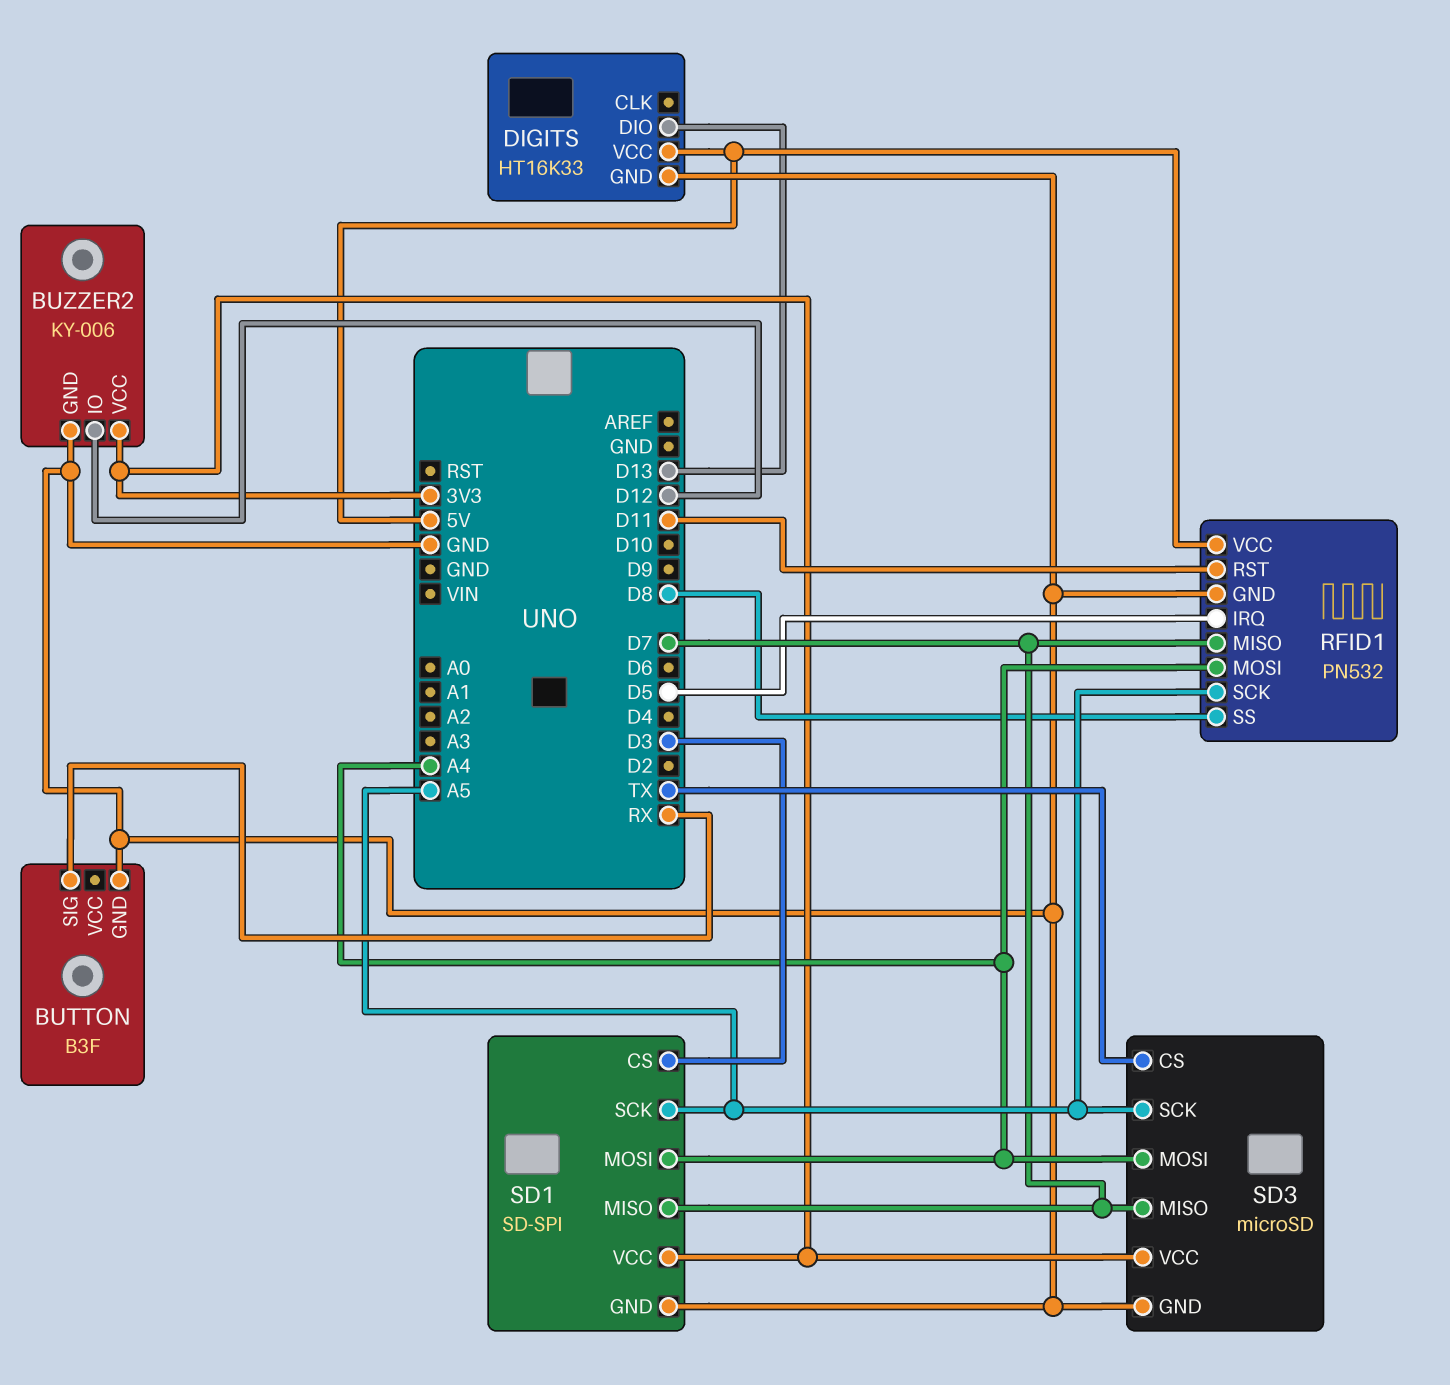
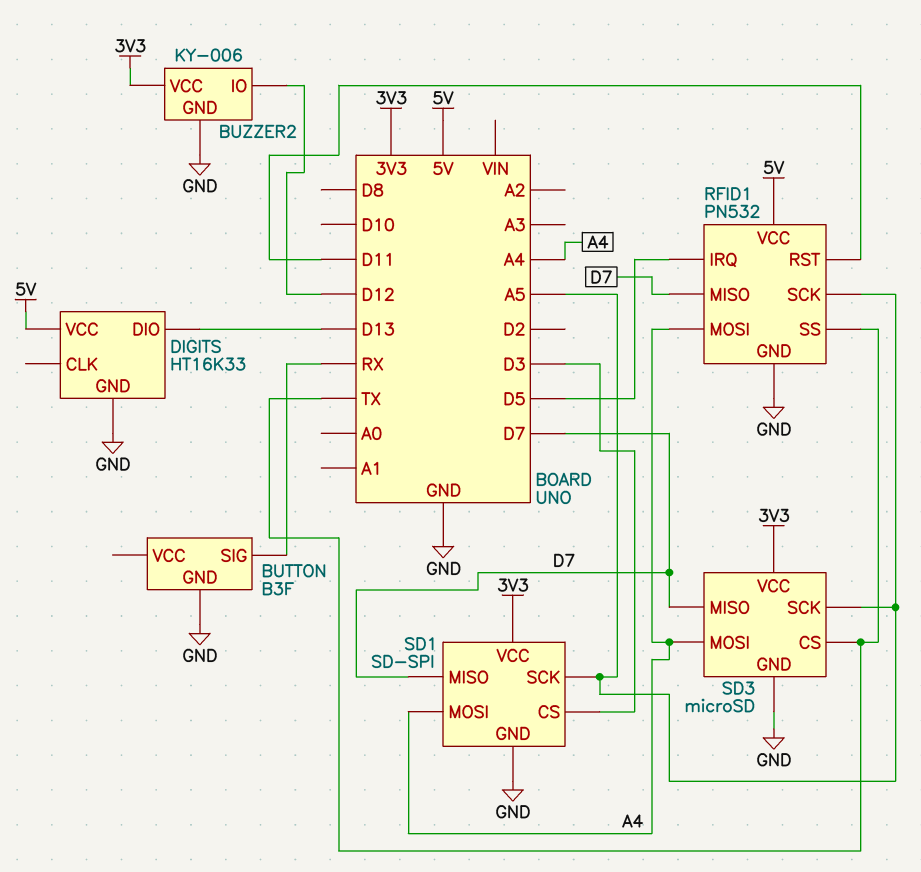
RFID1 pin SS: D8 -> TX

